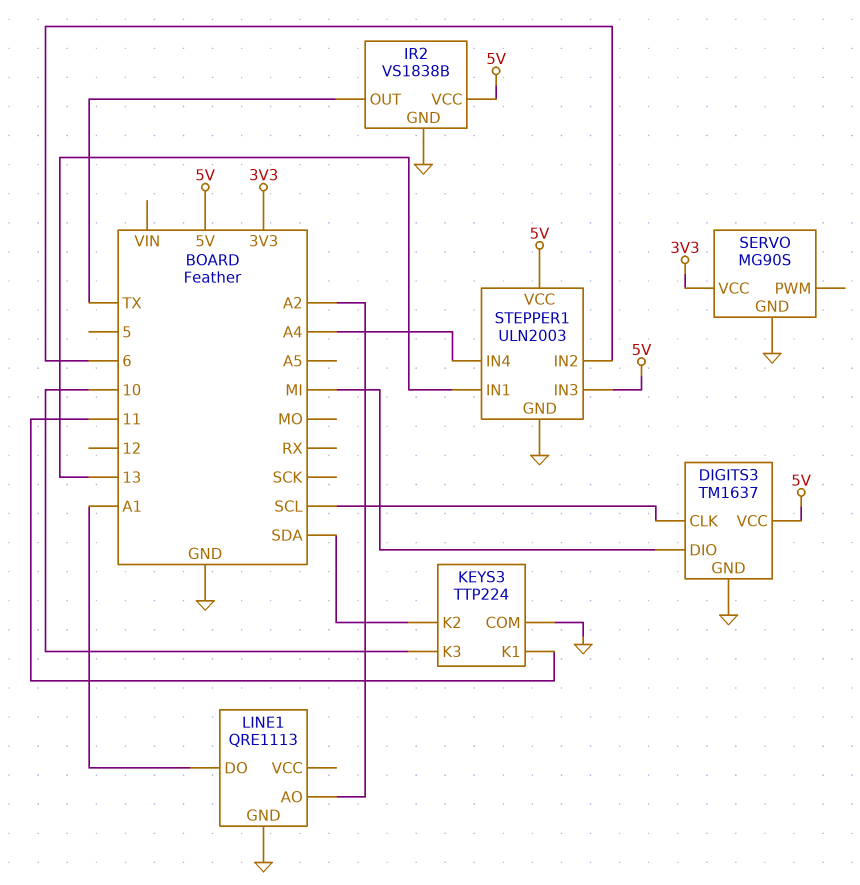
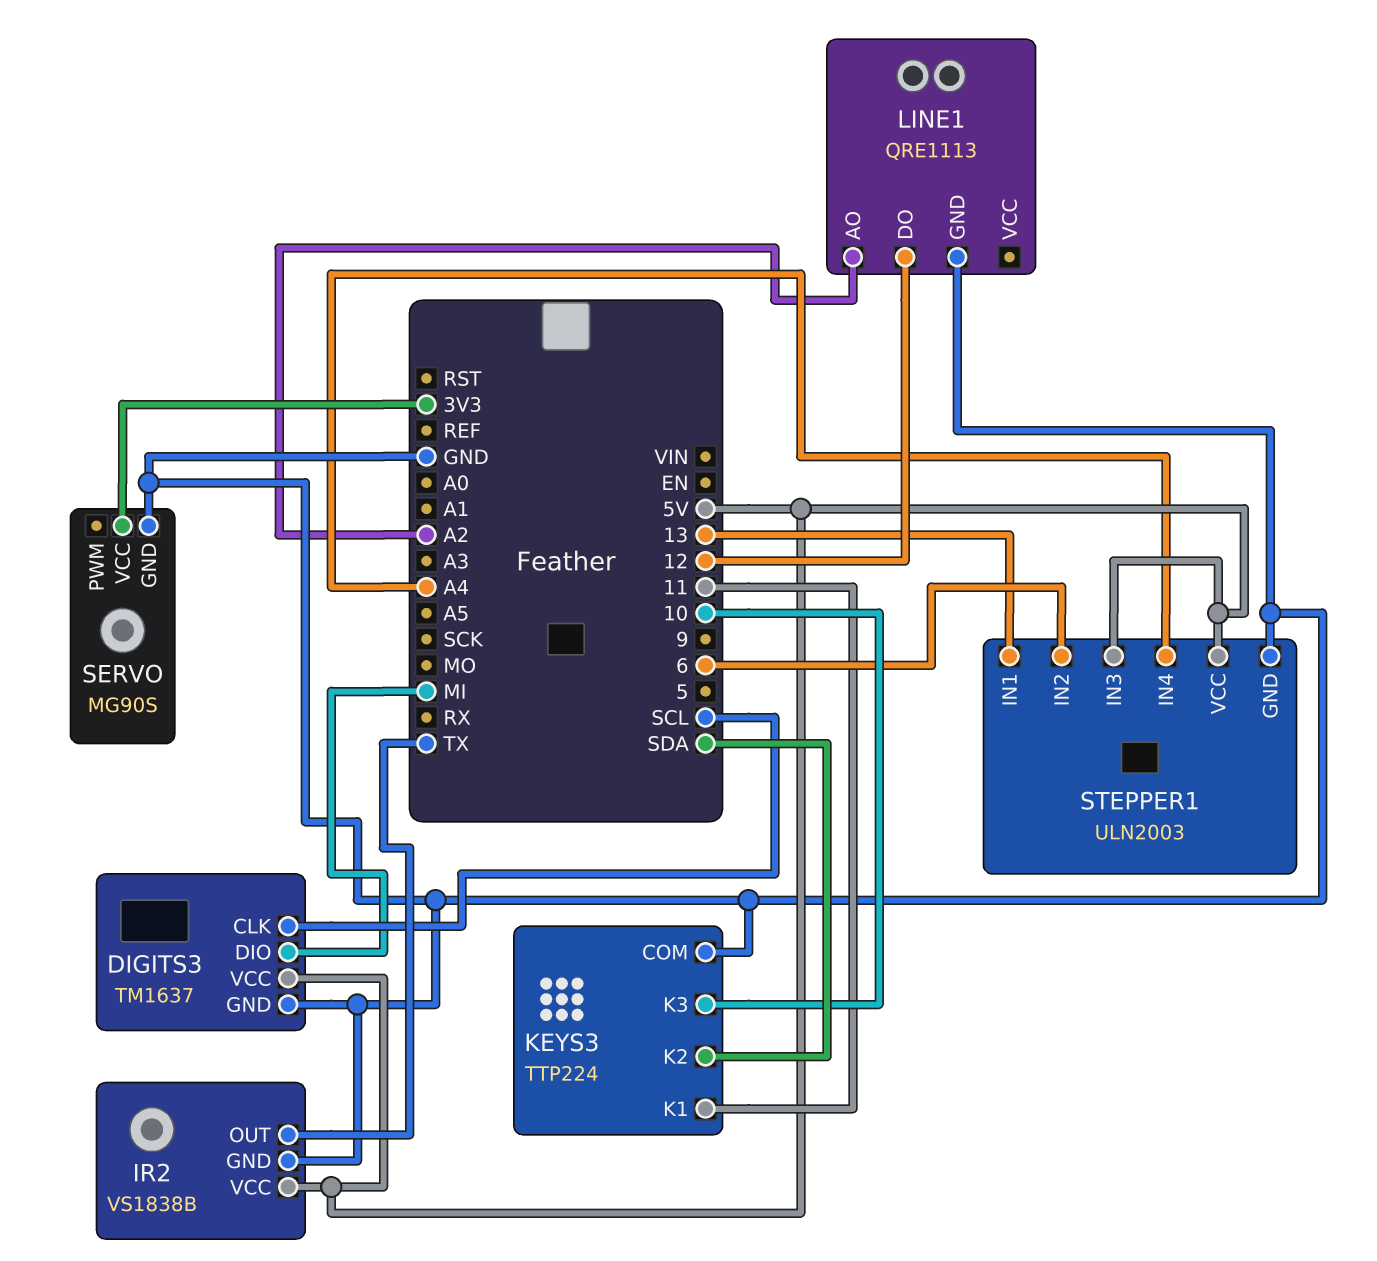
LINE1 pin DO: A1 -> 12

